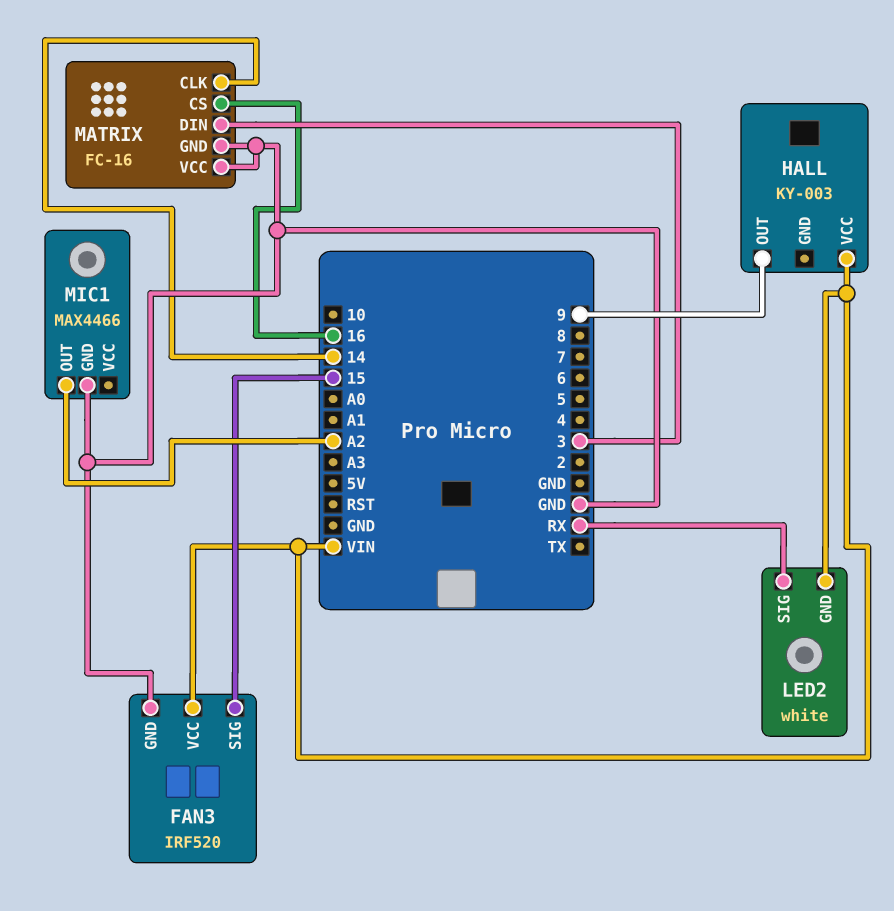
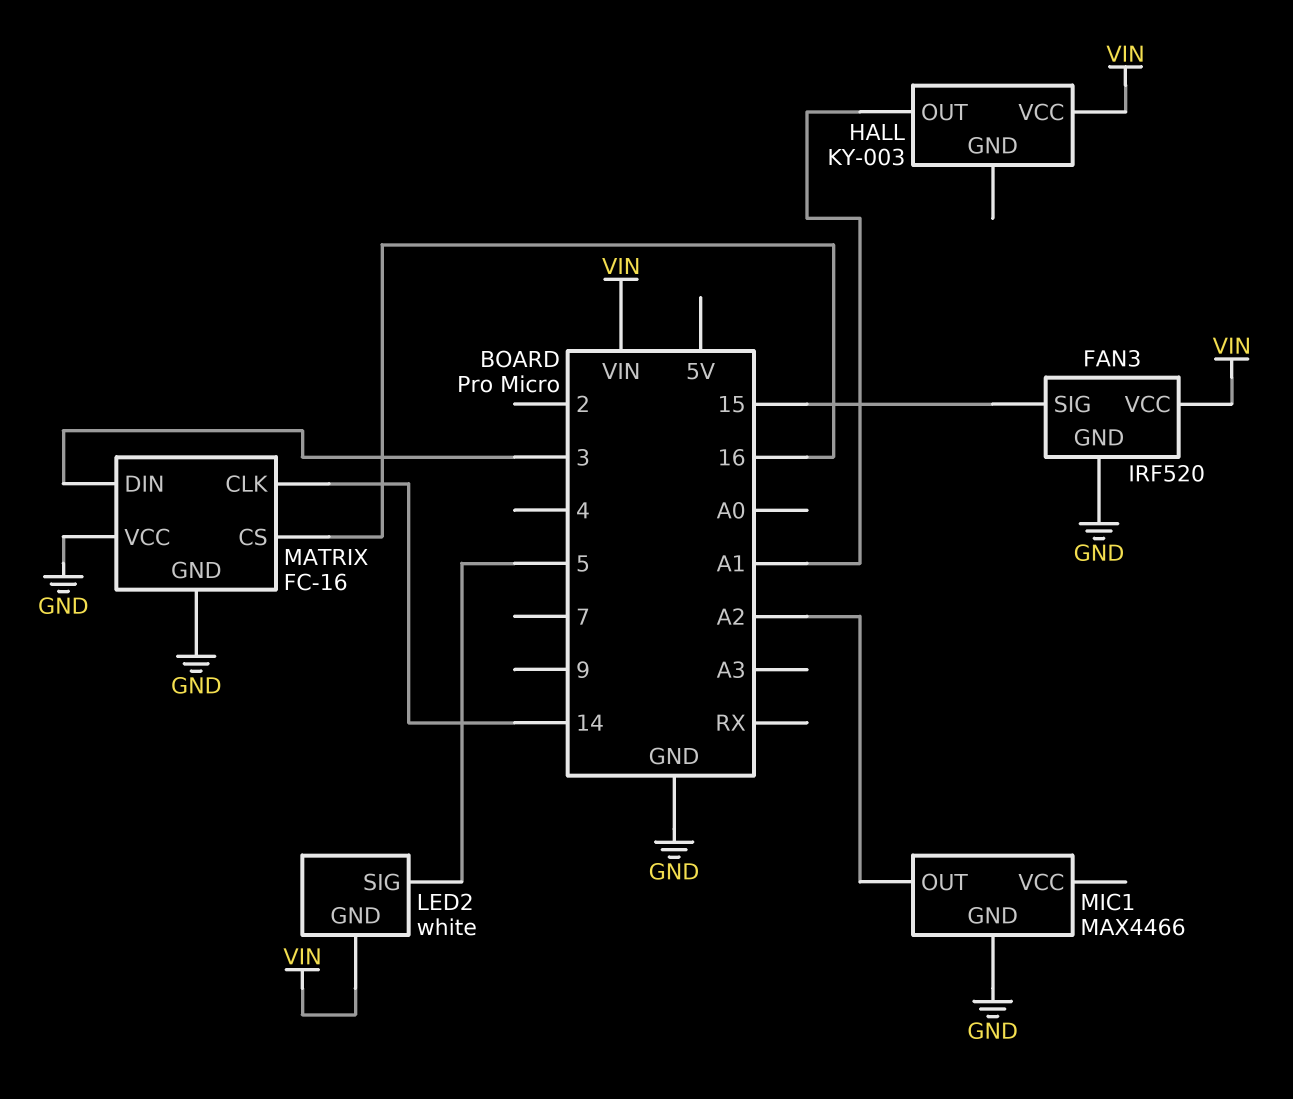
HALL pin OUT: 9 -> A1
LED2 pin SIG: RX -> 5

